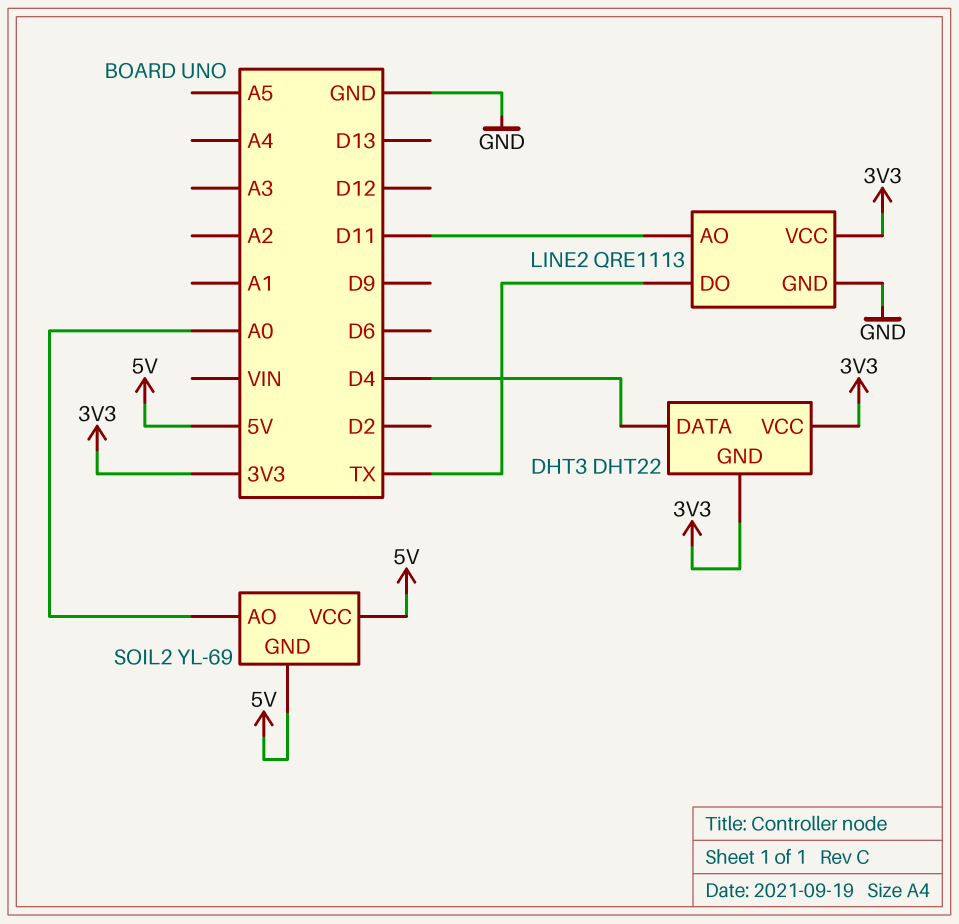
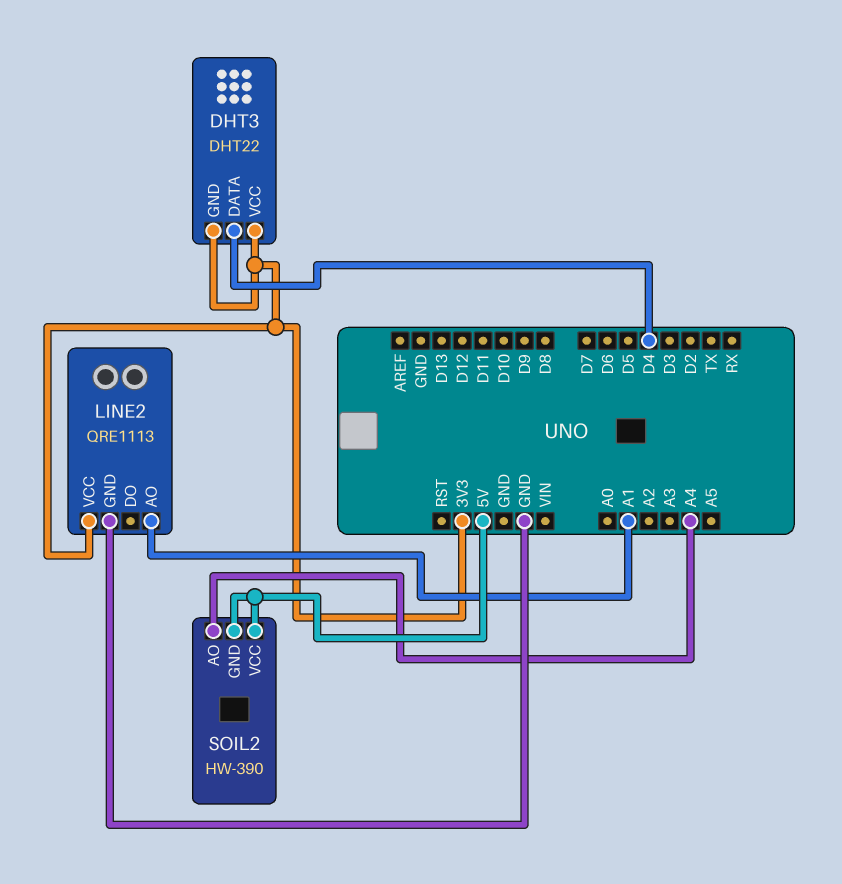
LINE2 pin AO: D11 -> A1
LINE2 pin DO: TX -> none
SOIL2: YL-69 -> HW-390
SOIL2 pin AO: A0 -> A4

